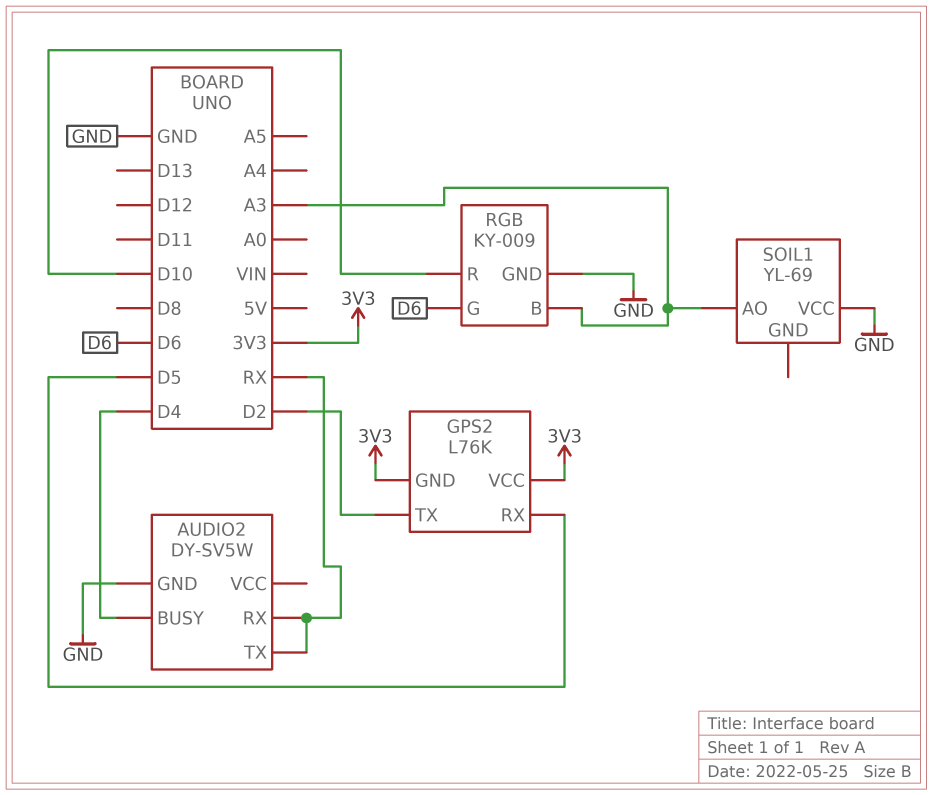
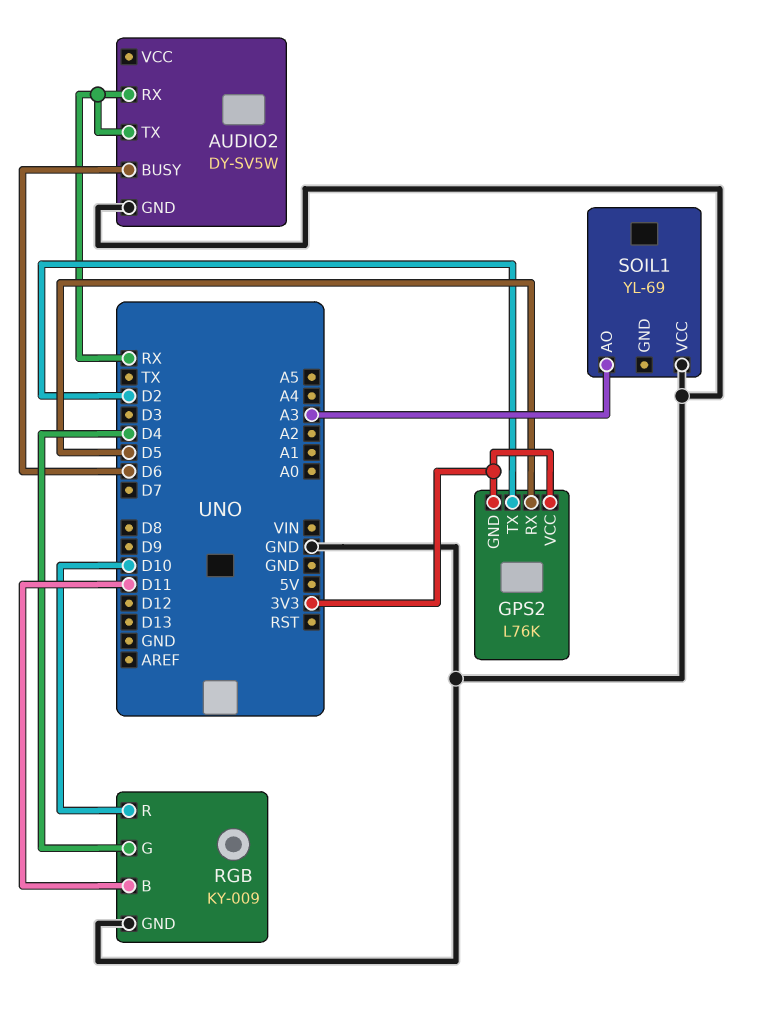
AUDIO2 pin BUSY: D4 -> D6
RGB pin B: A3 -> D11
RGB pin G: D6 -> D4

